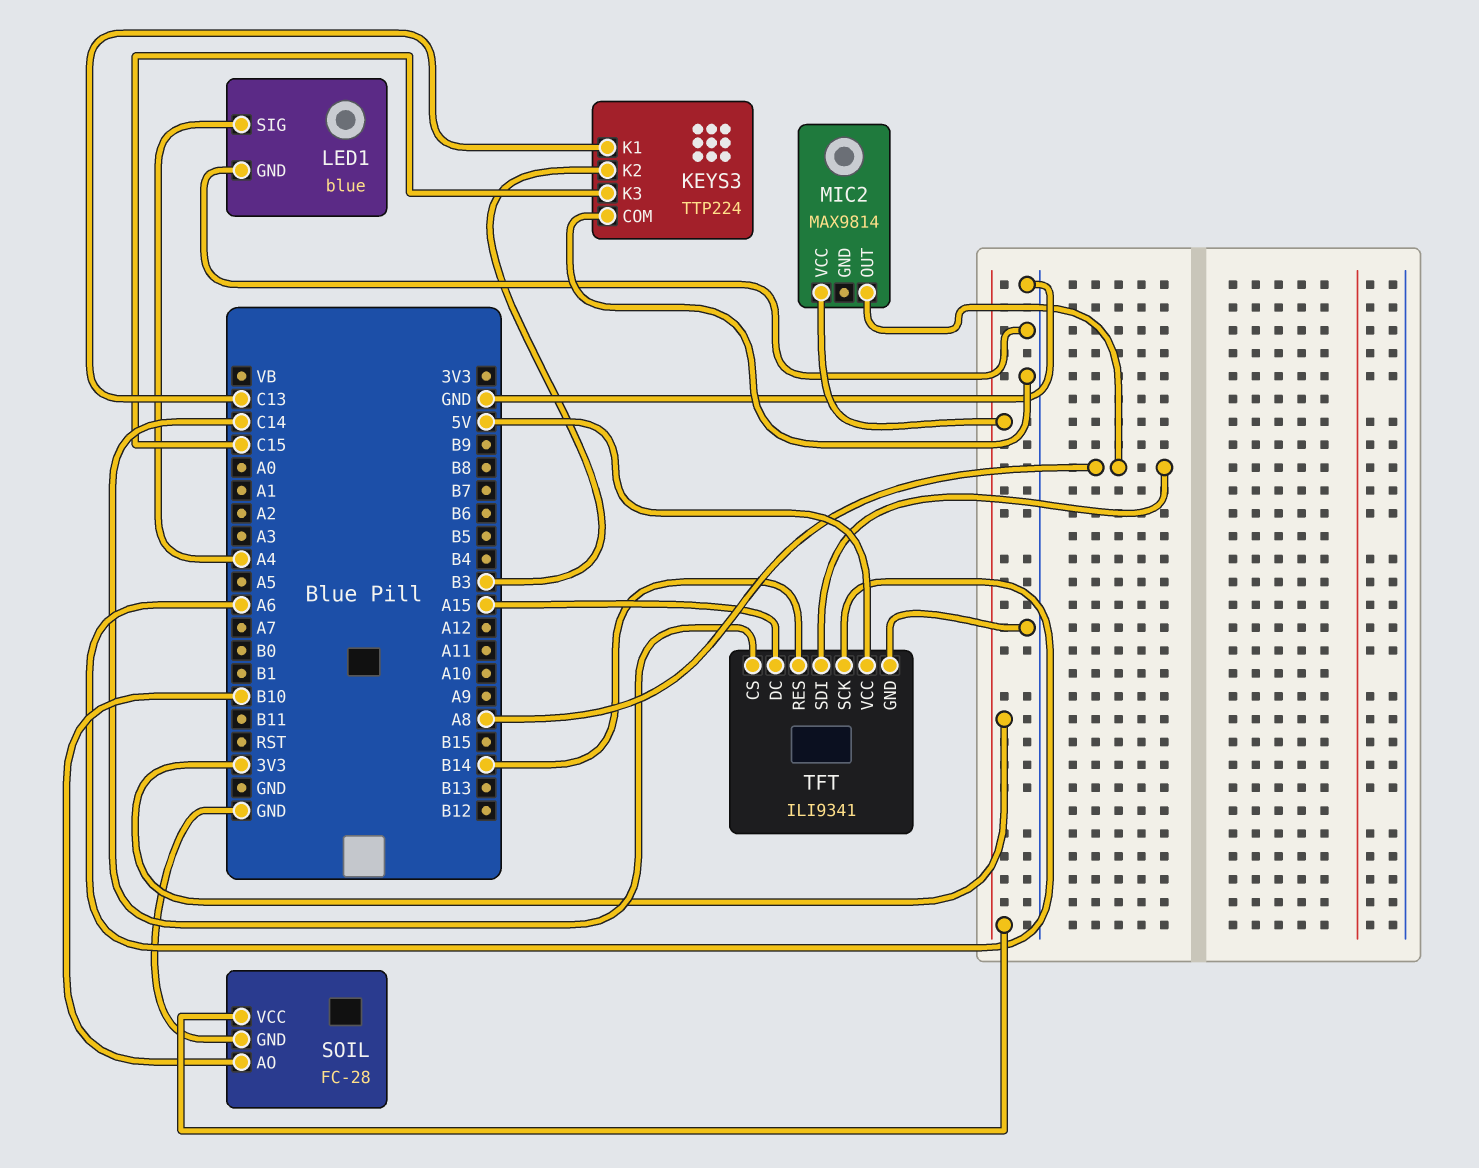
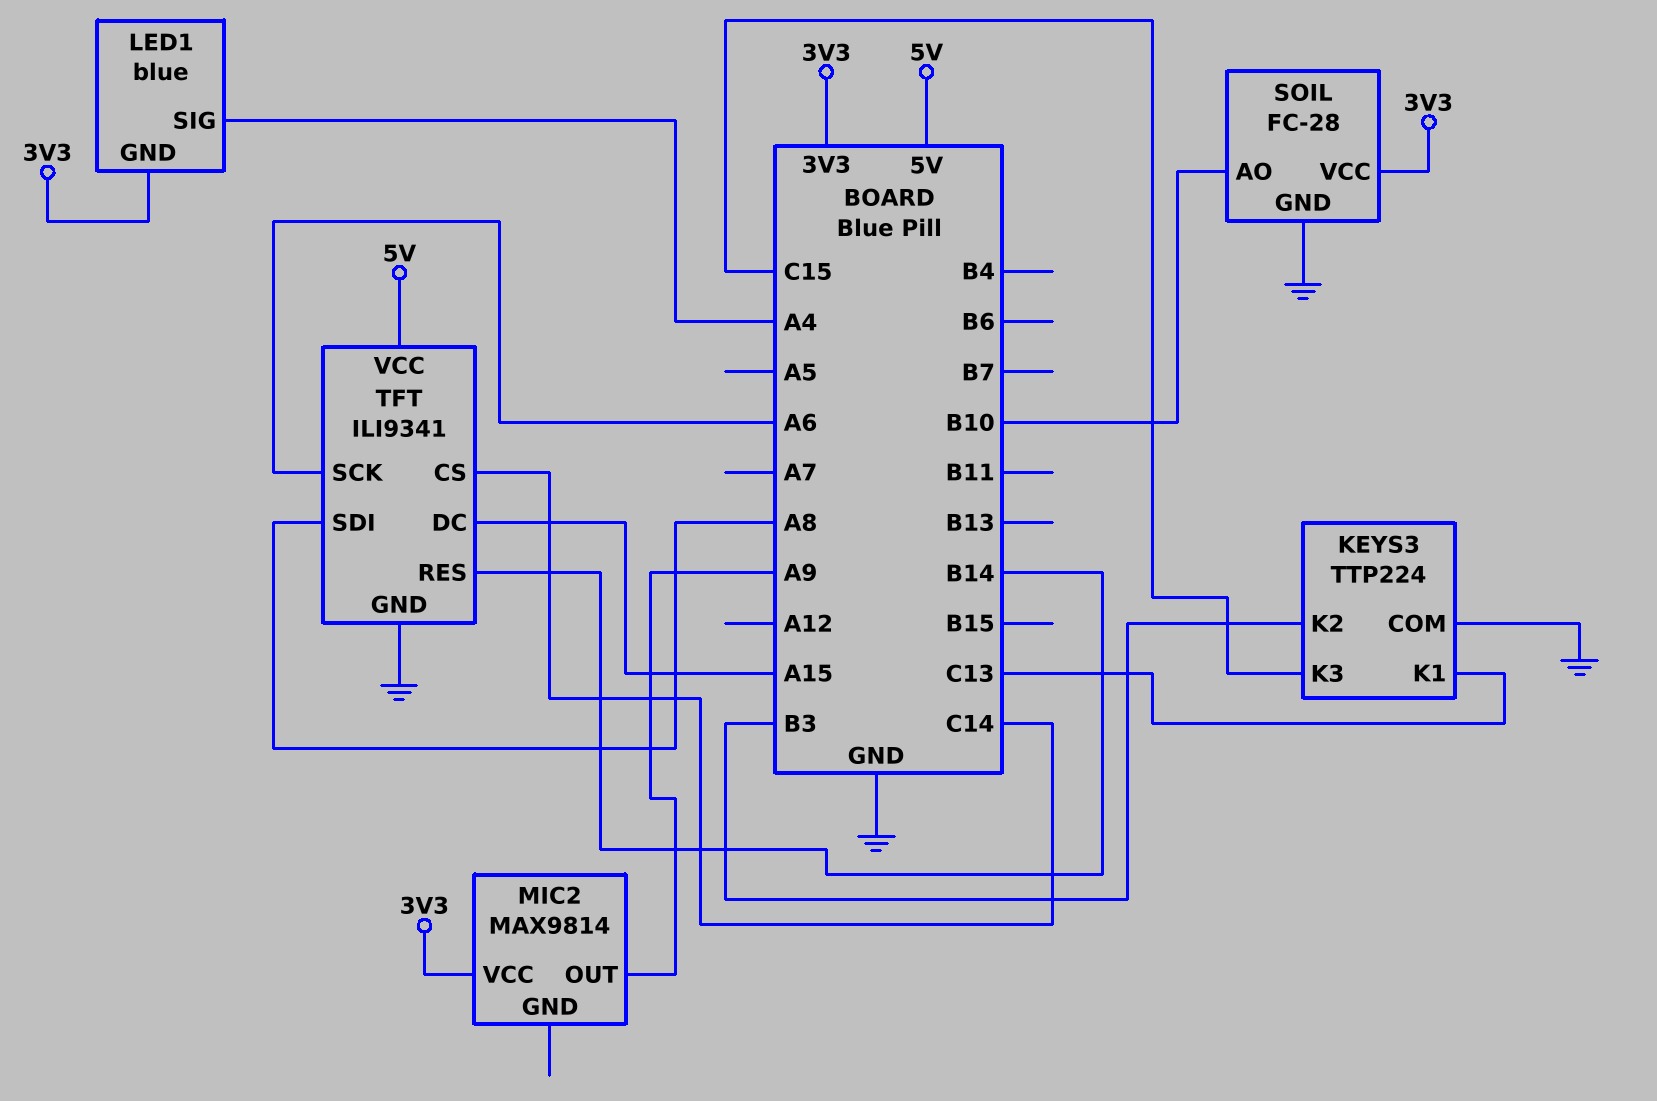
LED1 pin GND: GND -> 3V3
MIC2 pin OUT: A8 -> A9

